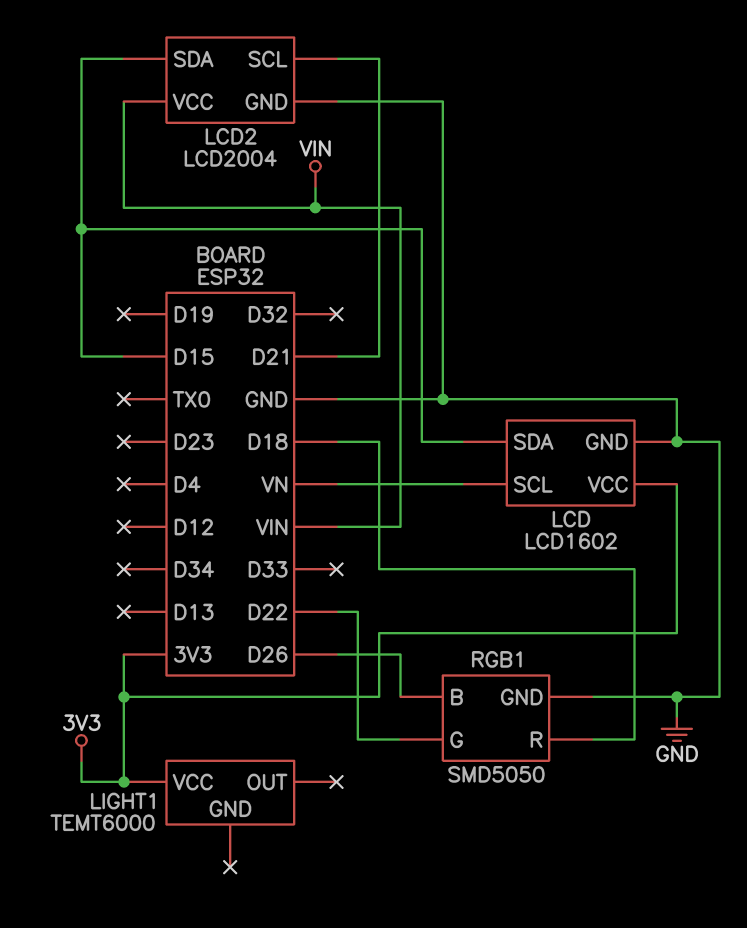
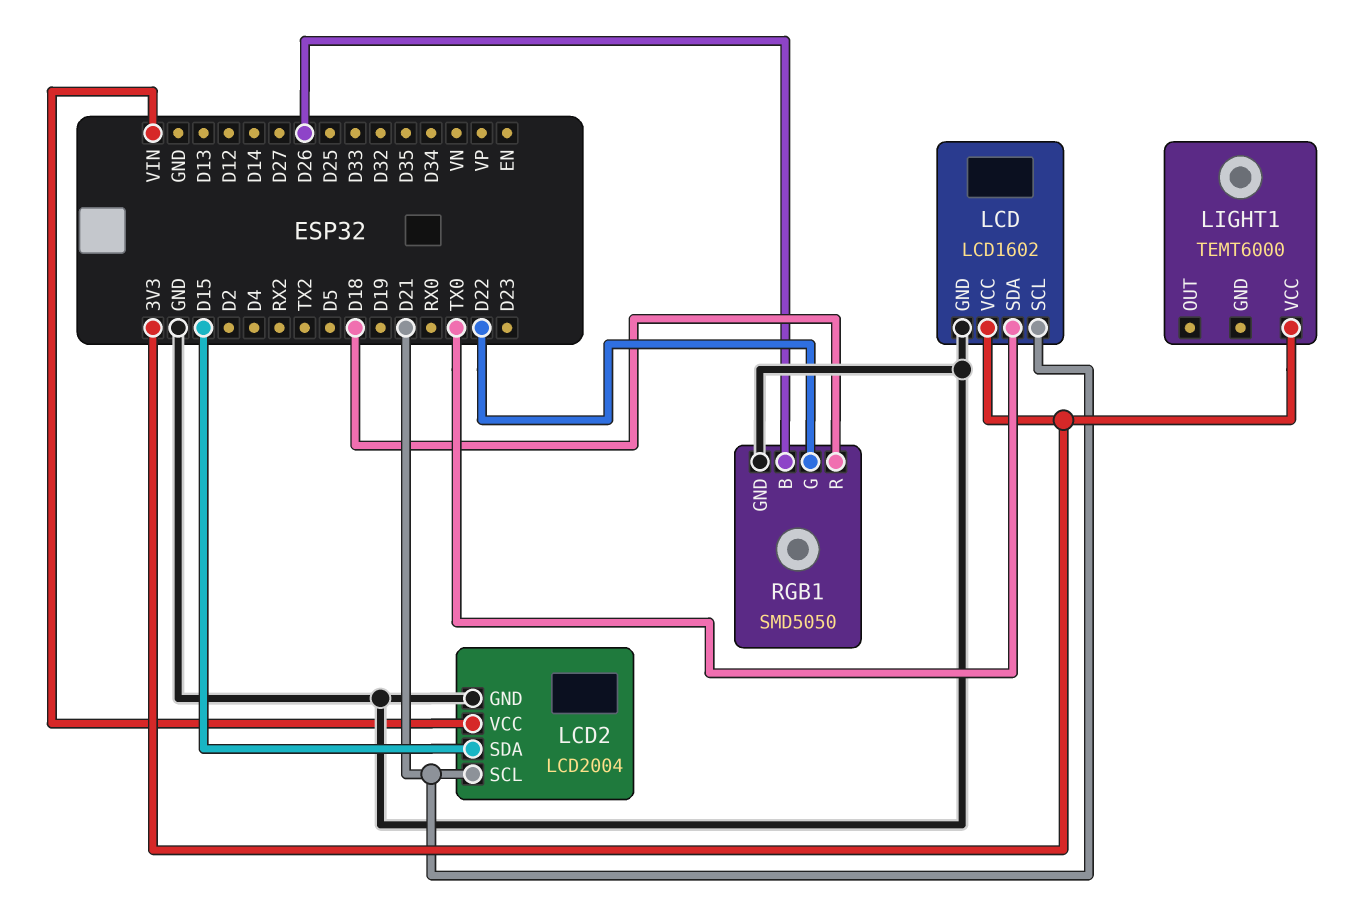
LCD pin SCL: VN -> D21
LCD pin SDA: D15 -> TX0

